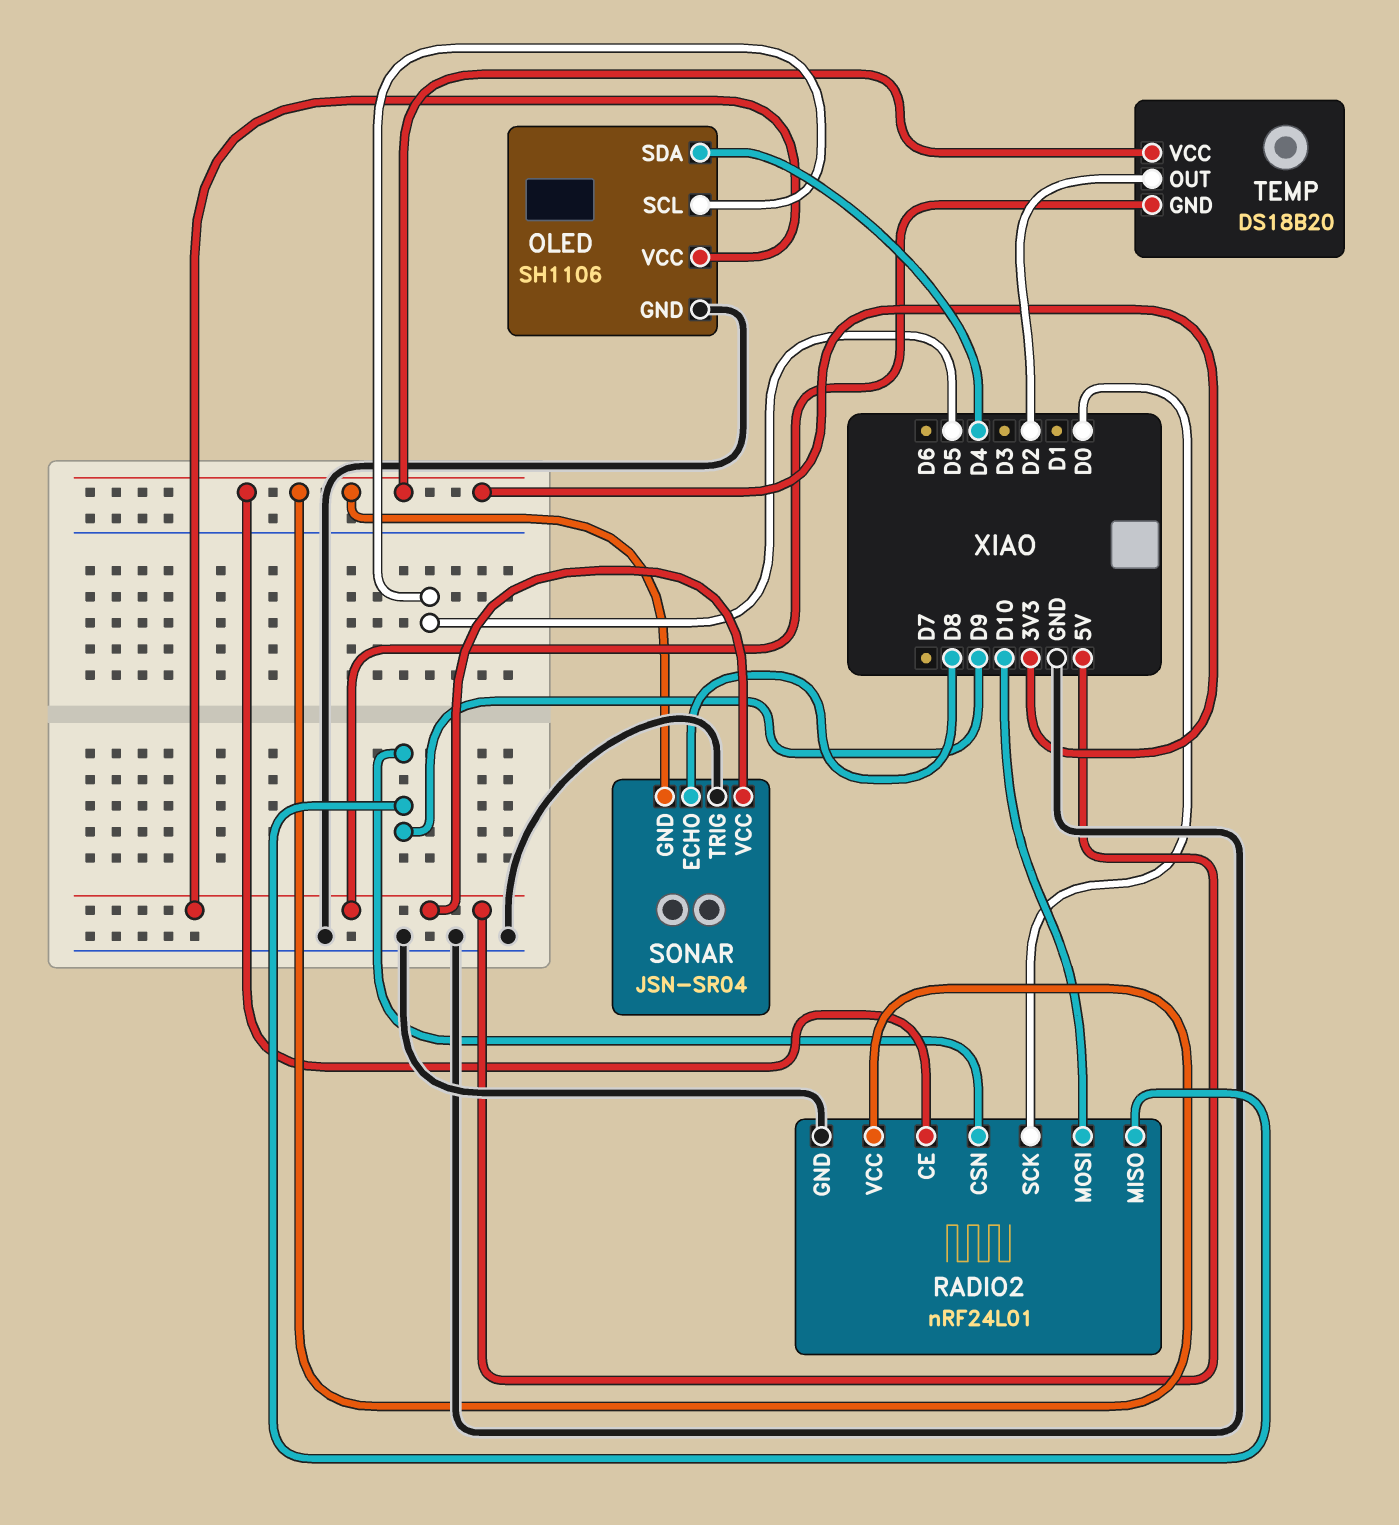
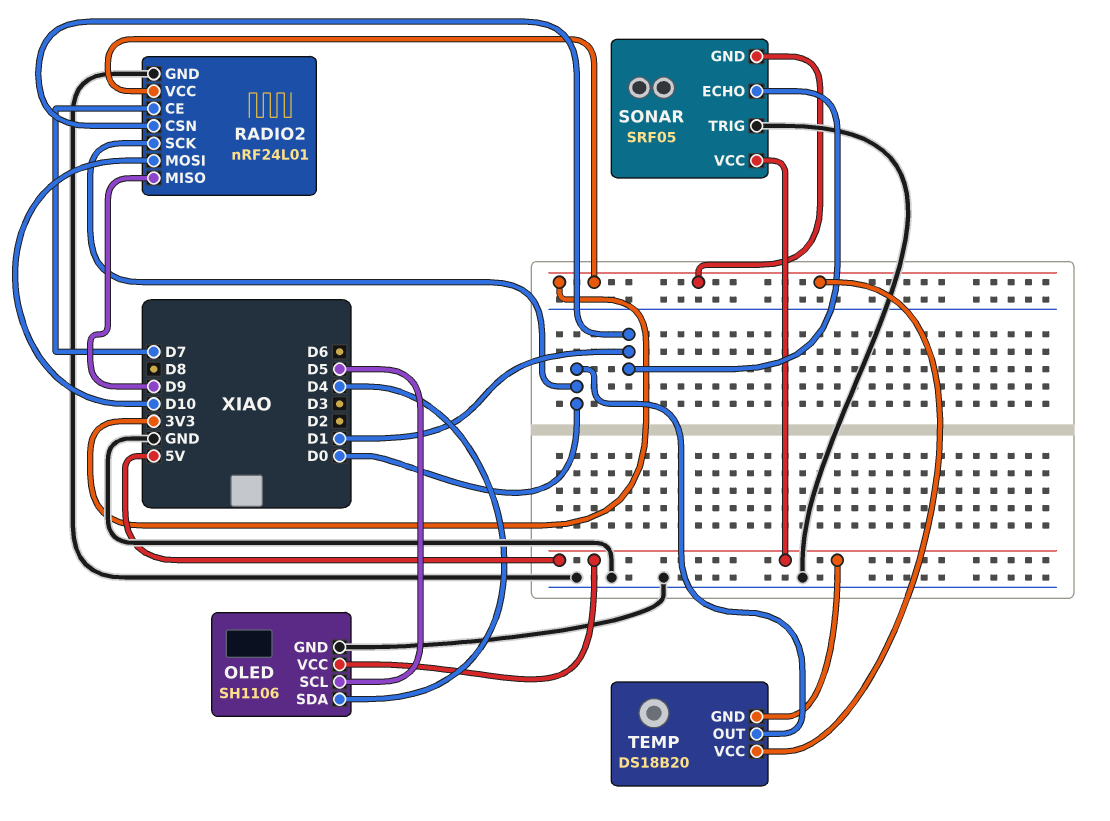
RADIO2 pin CE: 3V3 -> D7
RADIO2 pin CSN: D9 -> D1
SONAR: JSN-SR04 -> SRF05
SONAR pin ECHO: D8 -> D1
TEMP pin OUT: D2 -> D0

